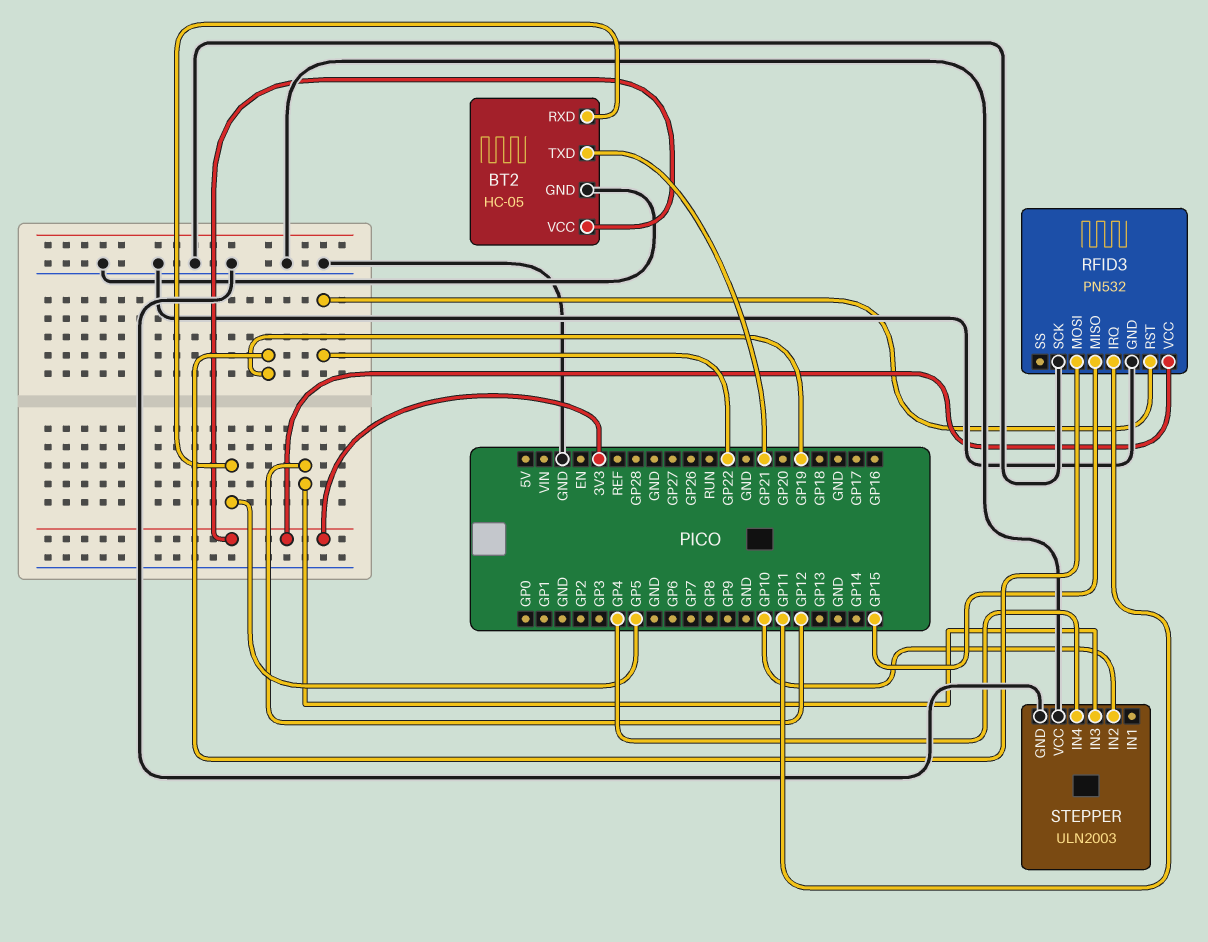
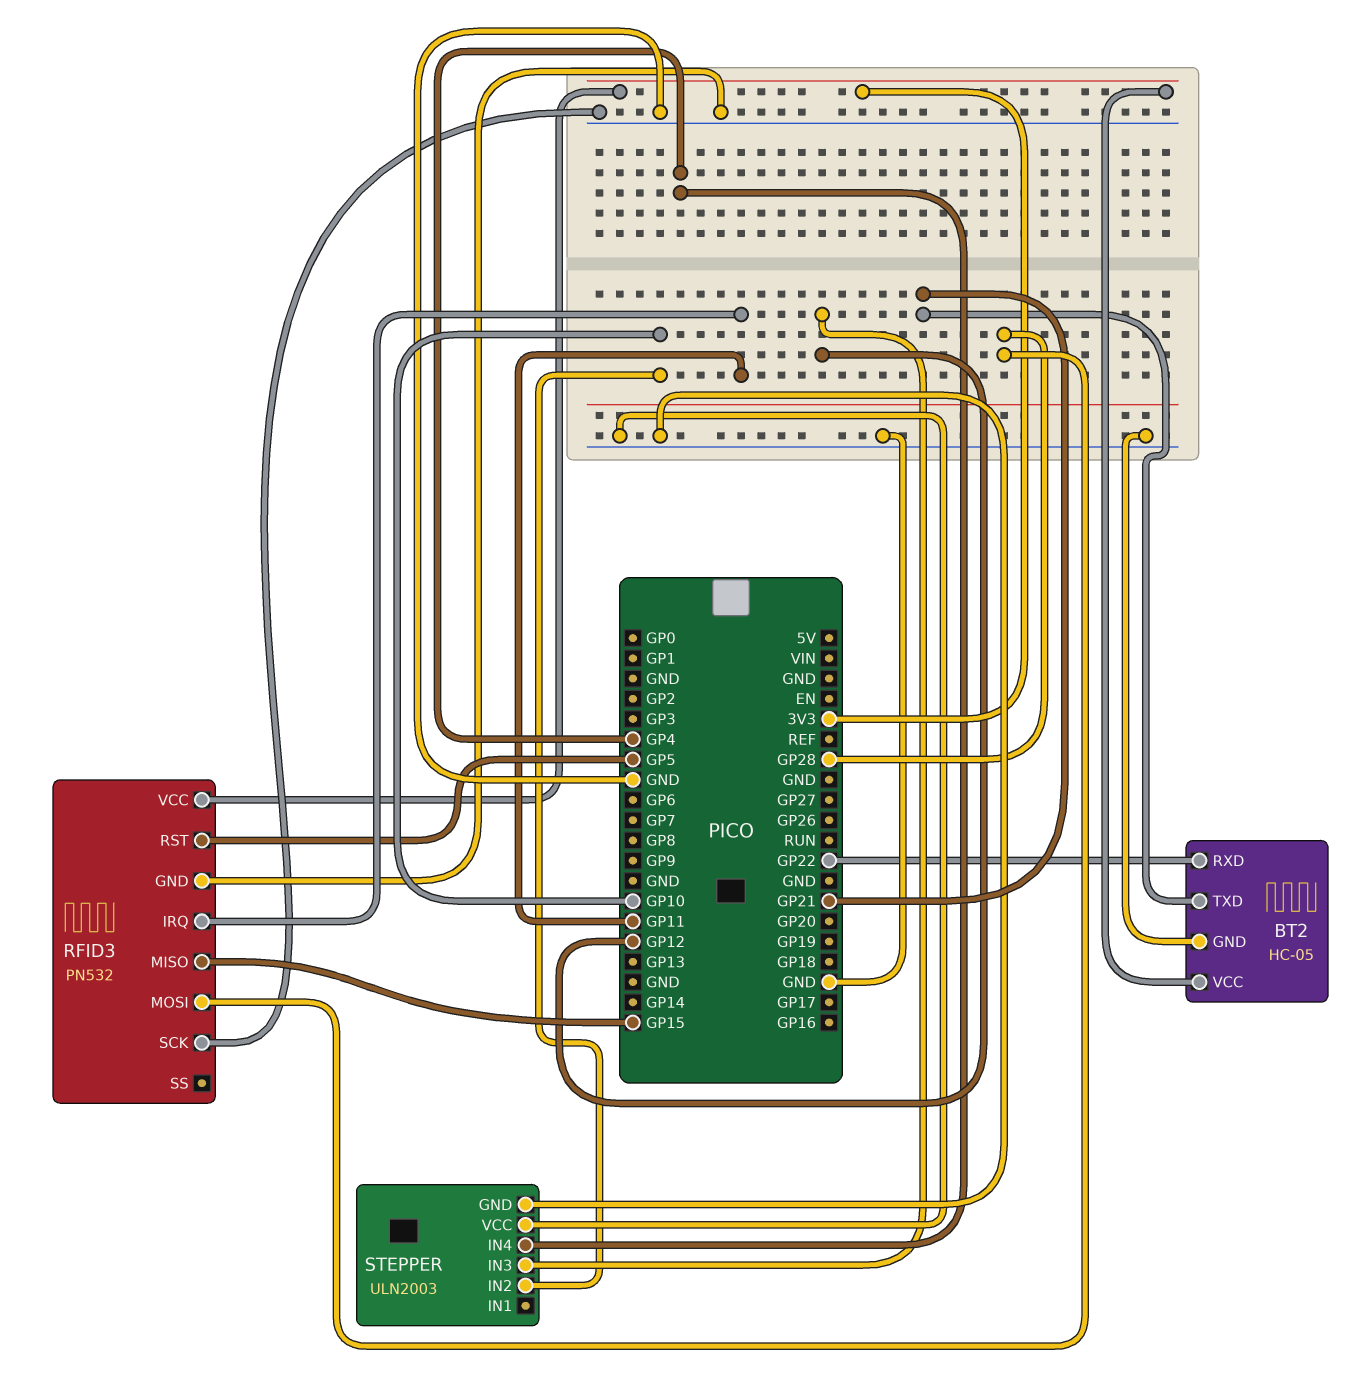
BT2 pin RXD: GP5 -> GP22
RFID3 pin MOSI: GP19 -> GP28
RFID3 pin RST: GP22 -> GP5

